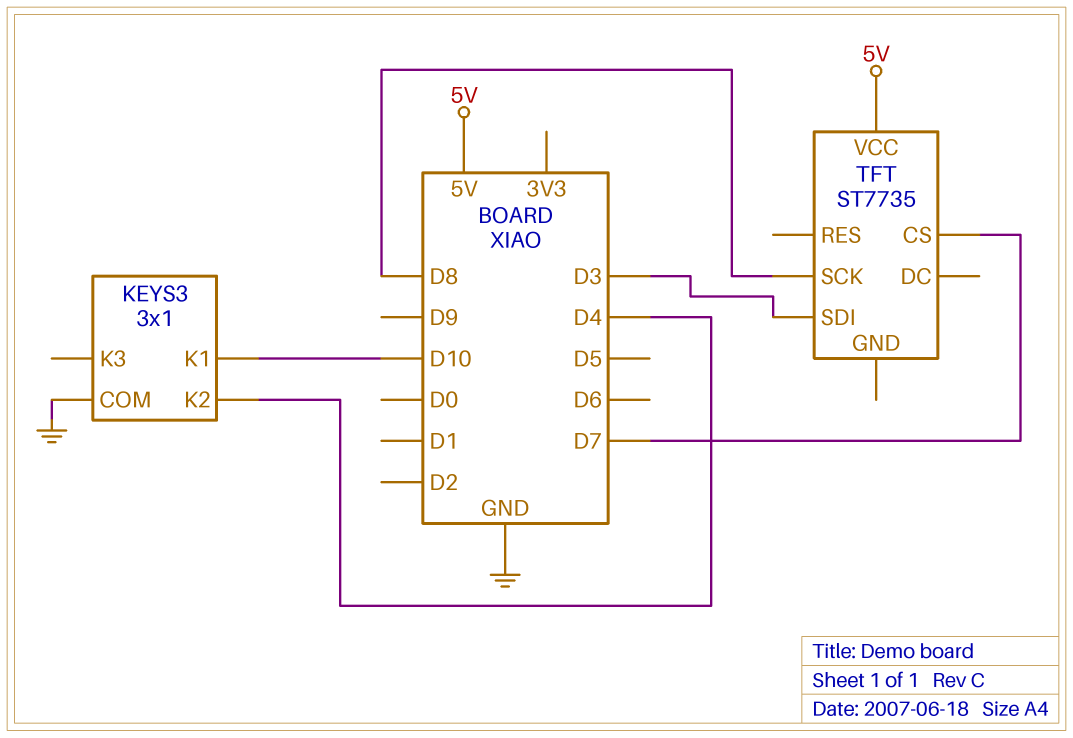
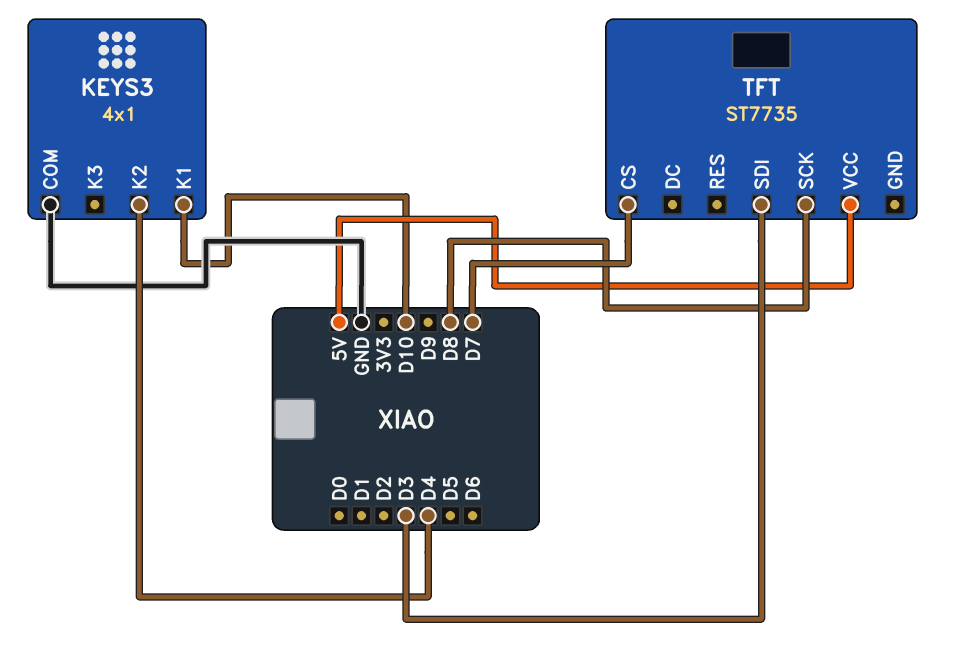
KEYS3: 3x1 -> 4x1

